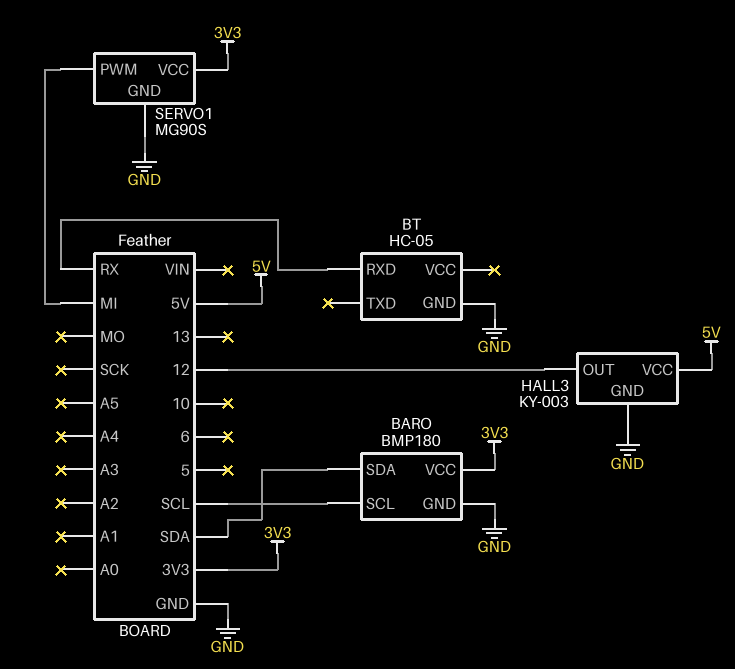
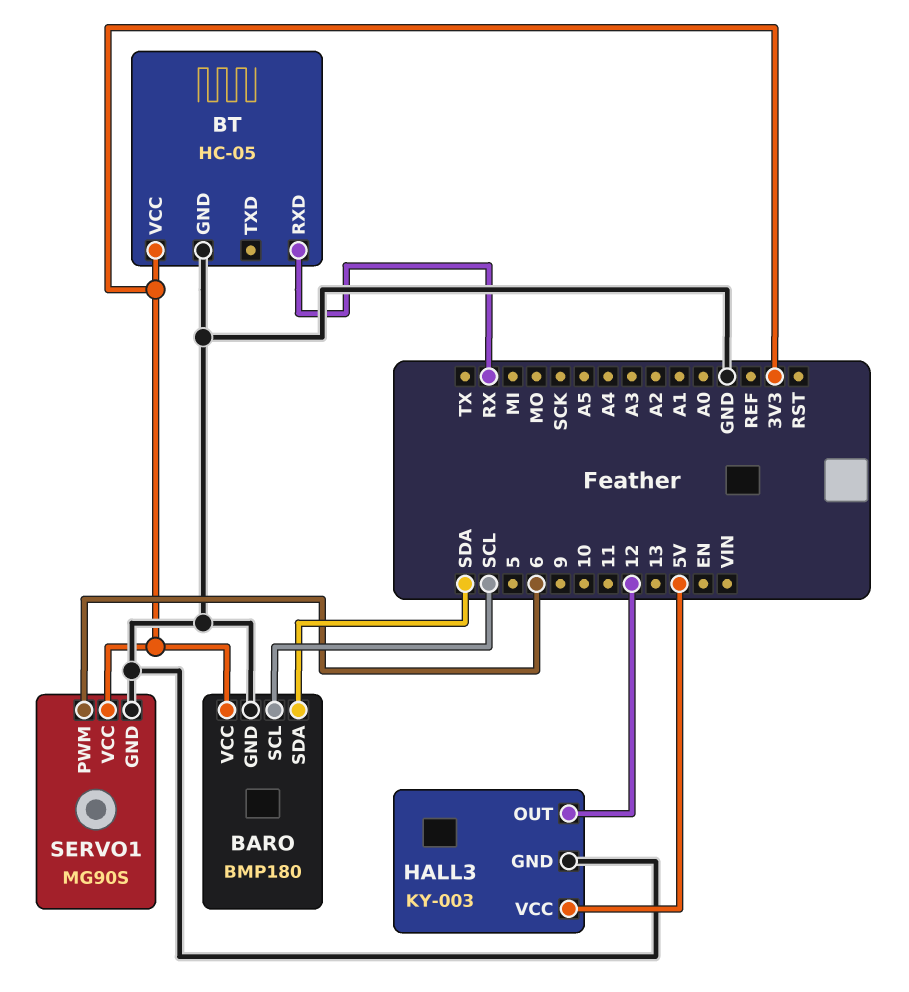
BT pin VCC: none -> 3V3
SERVO1 pin PWM: MI -> 6

